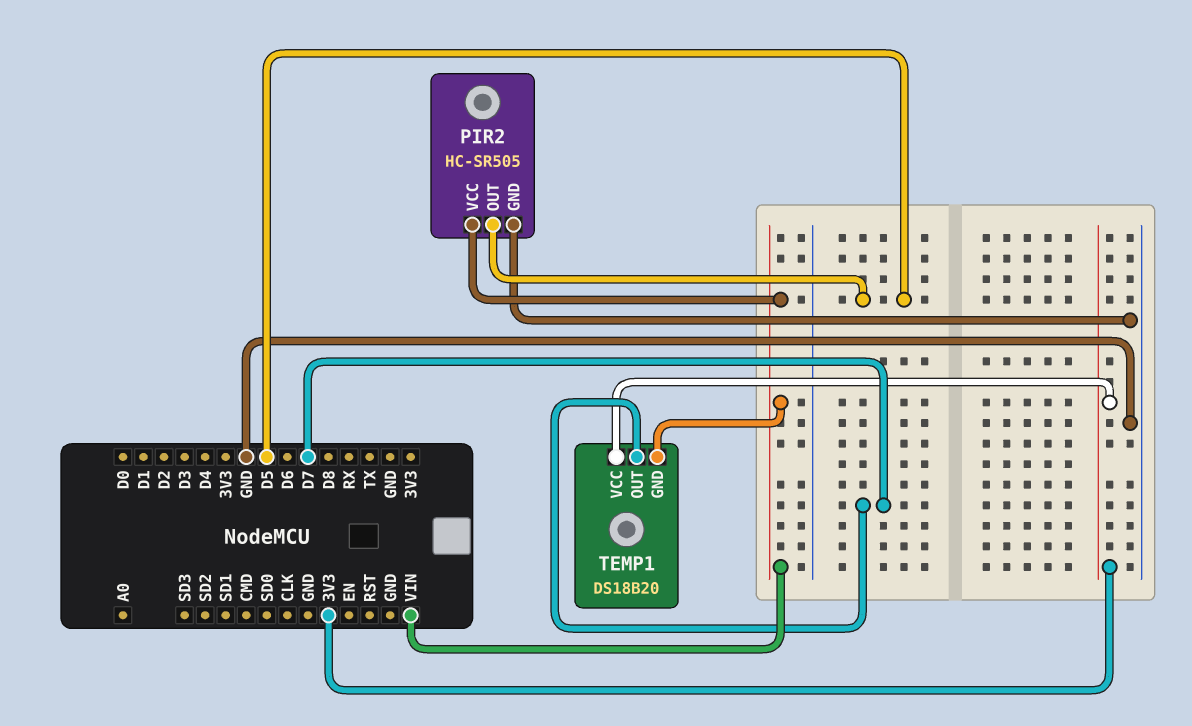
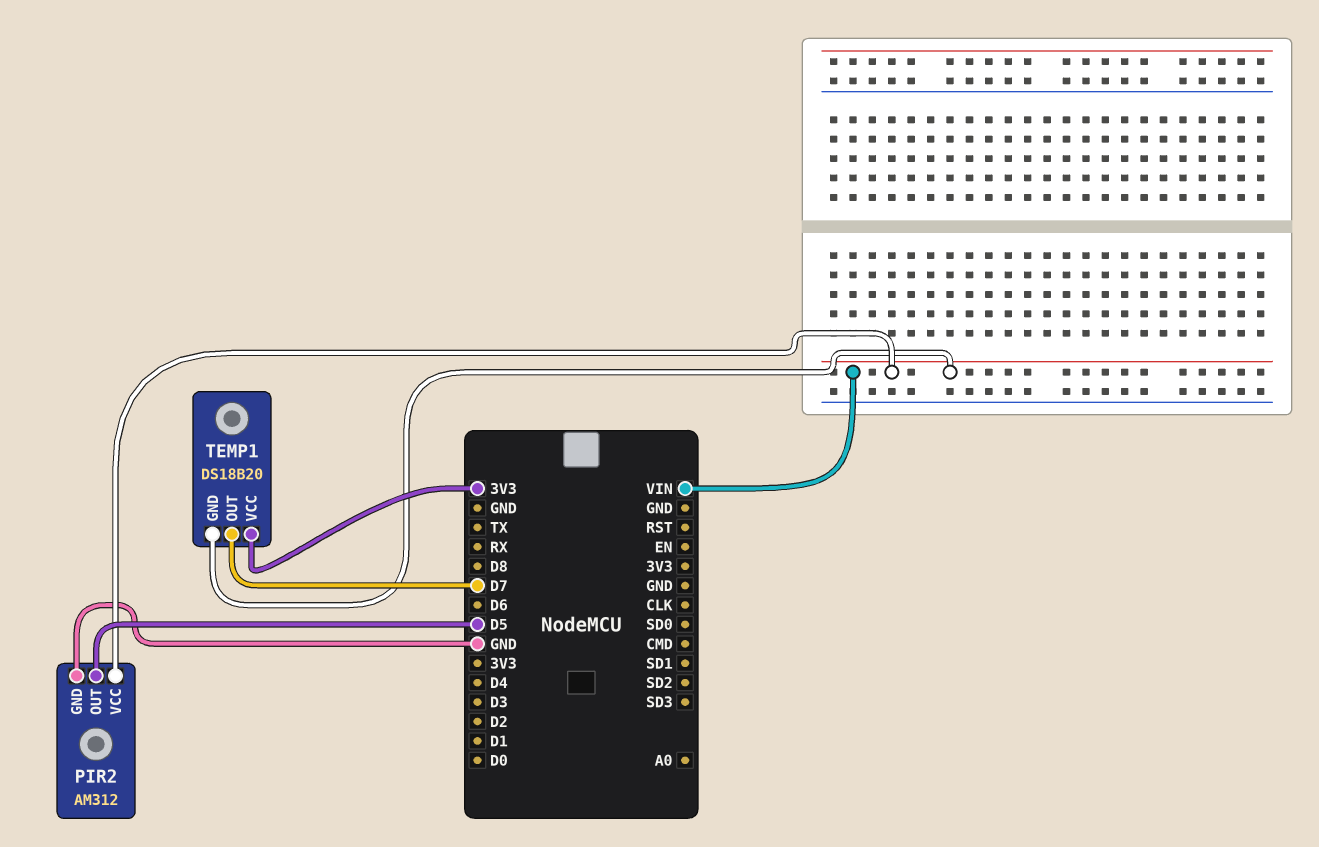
PIR2: HC-SR505 -> AM312

